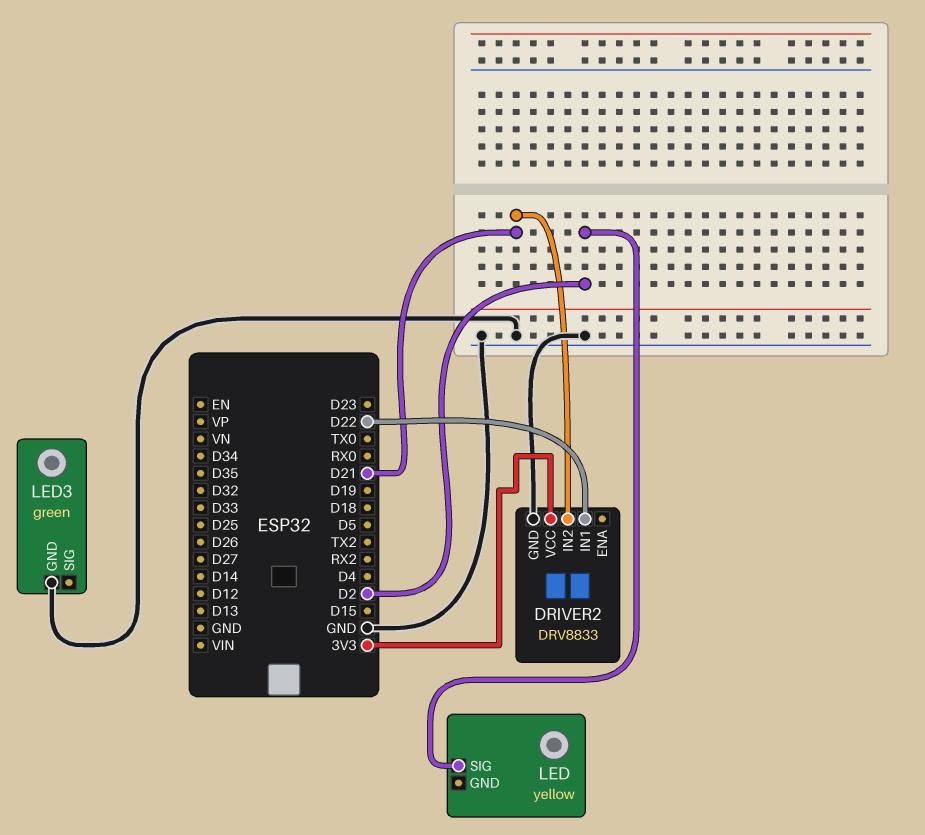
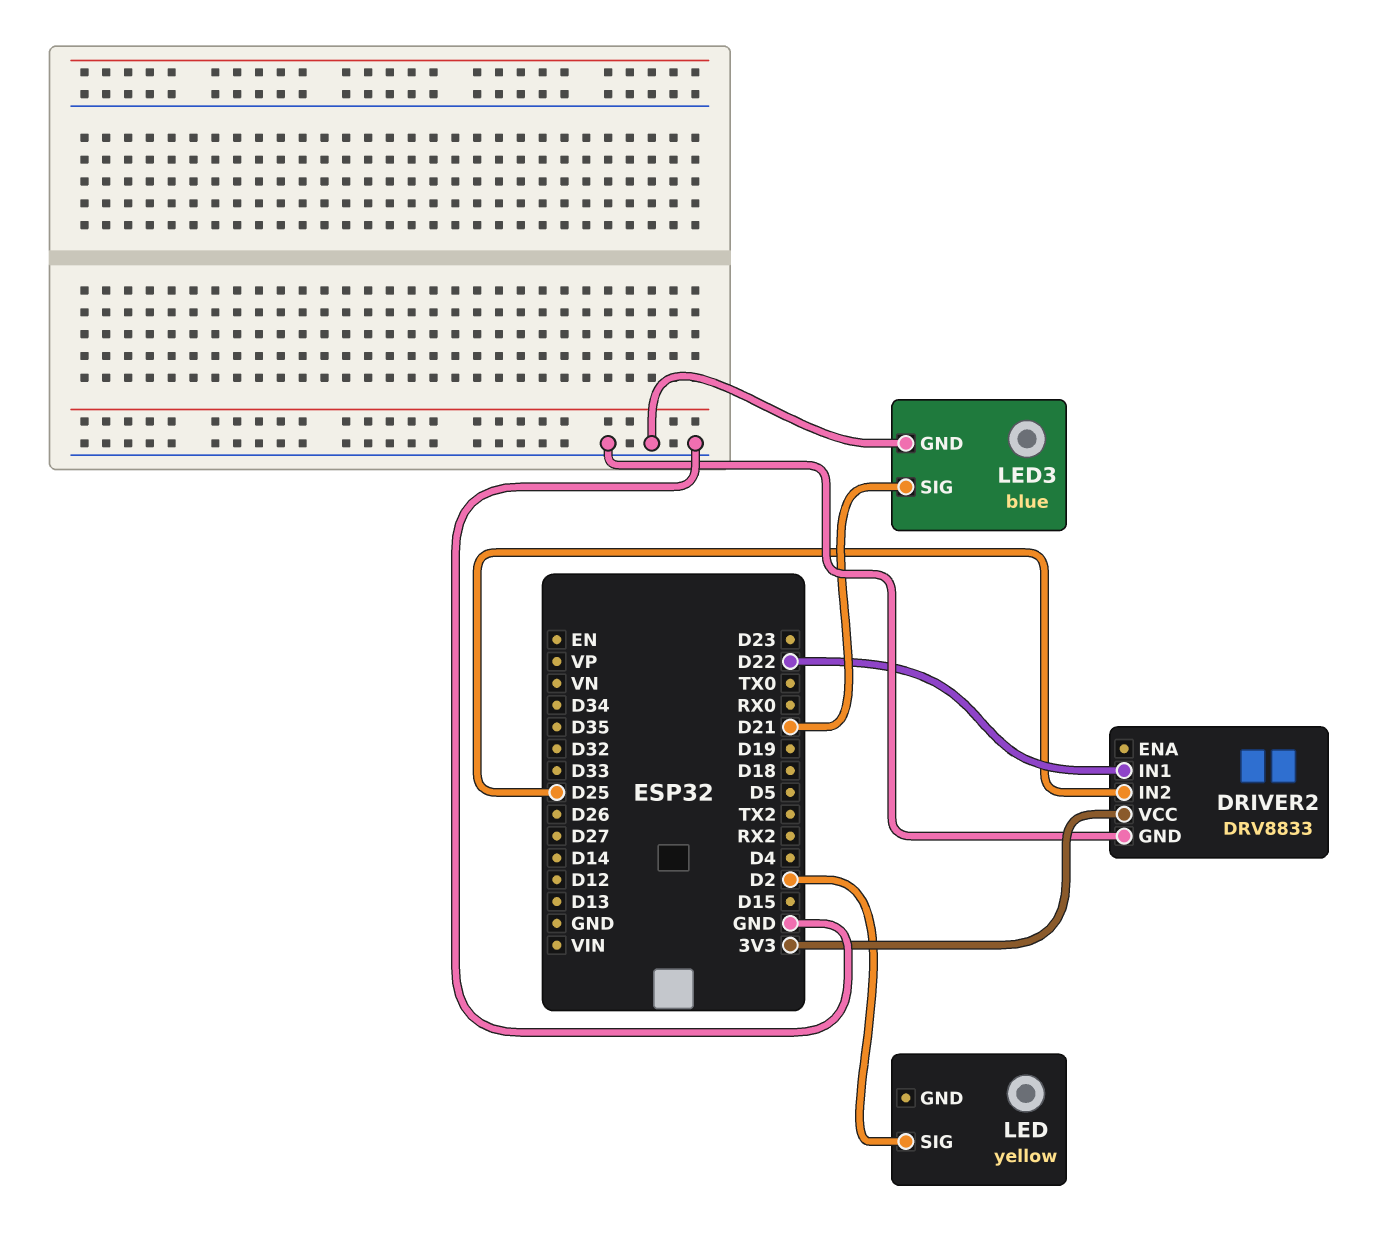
DRIVER2 pin IN2: D21 -> D25
LED3: green -> blue
LED3 pin SIG: none -> D21

